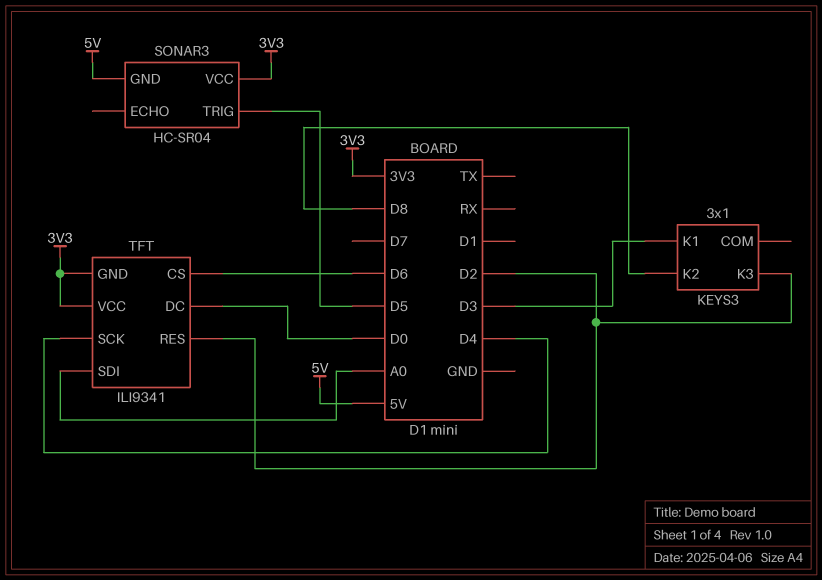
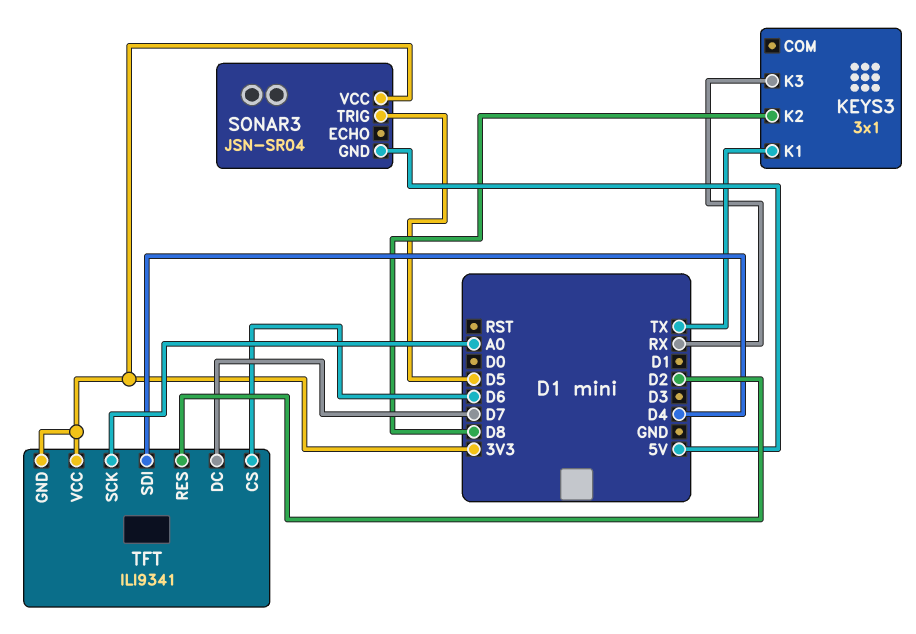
KEYS3 pin K1: D3 -> TX
KEYS3 pin K3: D2 -> RX
SONAR3: HC-SR04 -> JSN-SR04
TFT pin DC: D0 -> D7
TFT pin SCK: D4 -> A0
TFT pin SDI: A0 -> D4

